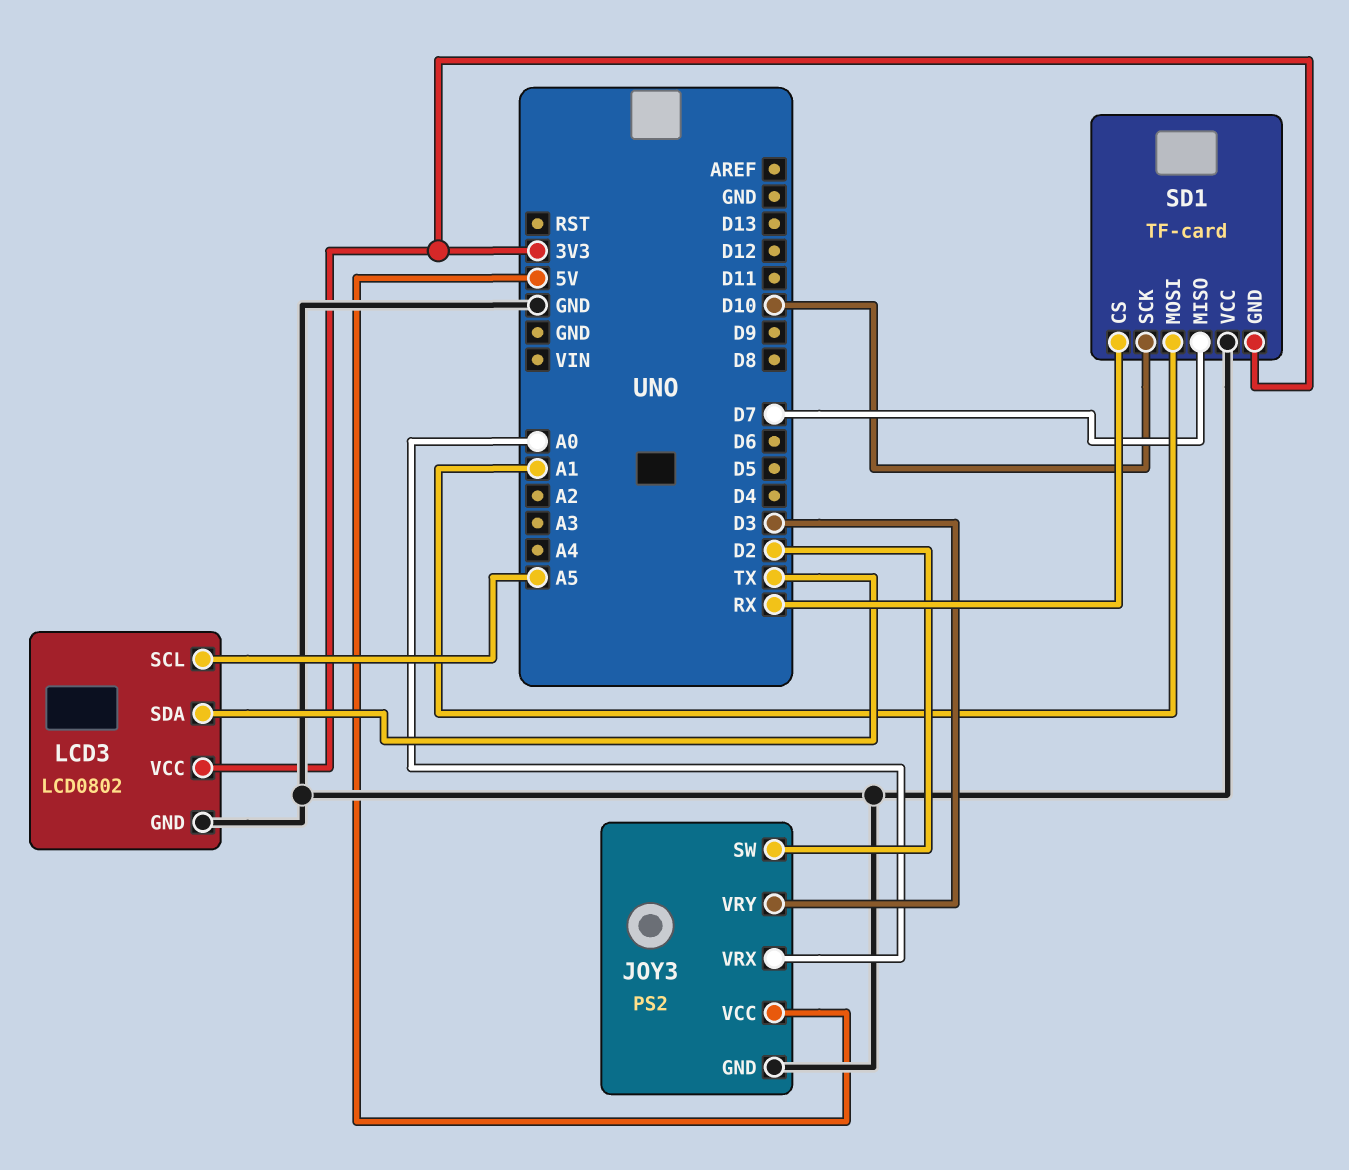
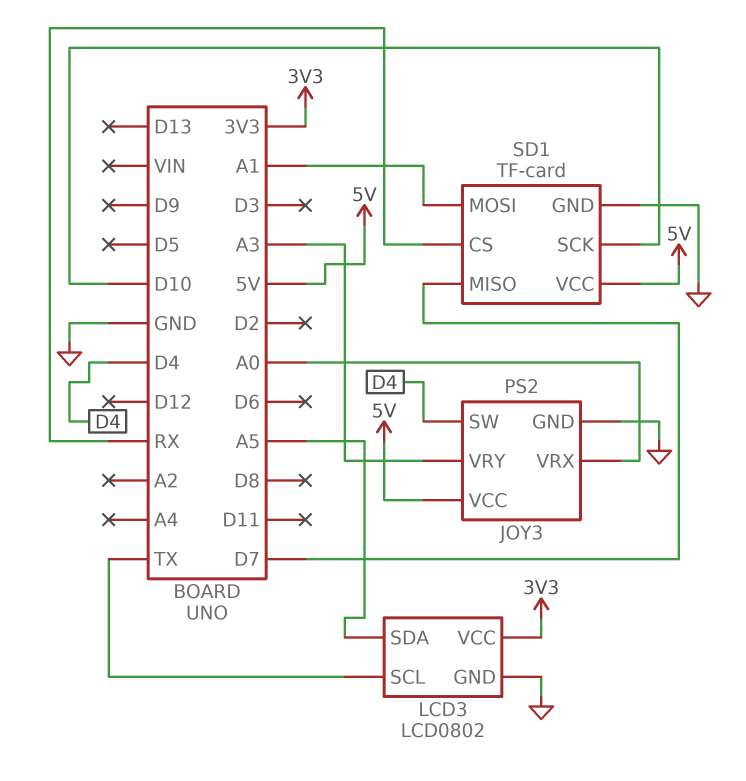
JOY3 pin SW: D2 -> D4
JOY3 pin VRY: D3 -> A3
LCD3 pin SCL: A5 -> TX
LCD3 pin SDA: TX -> A5
SD1 pin GND: 3V3 -> GND
SD1 pin VCC: GND -> 5V

